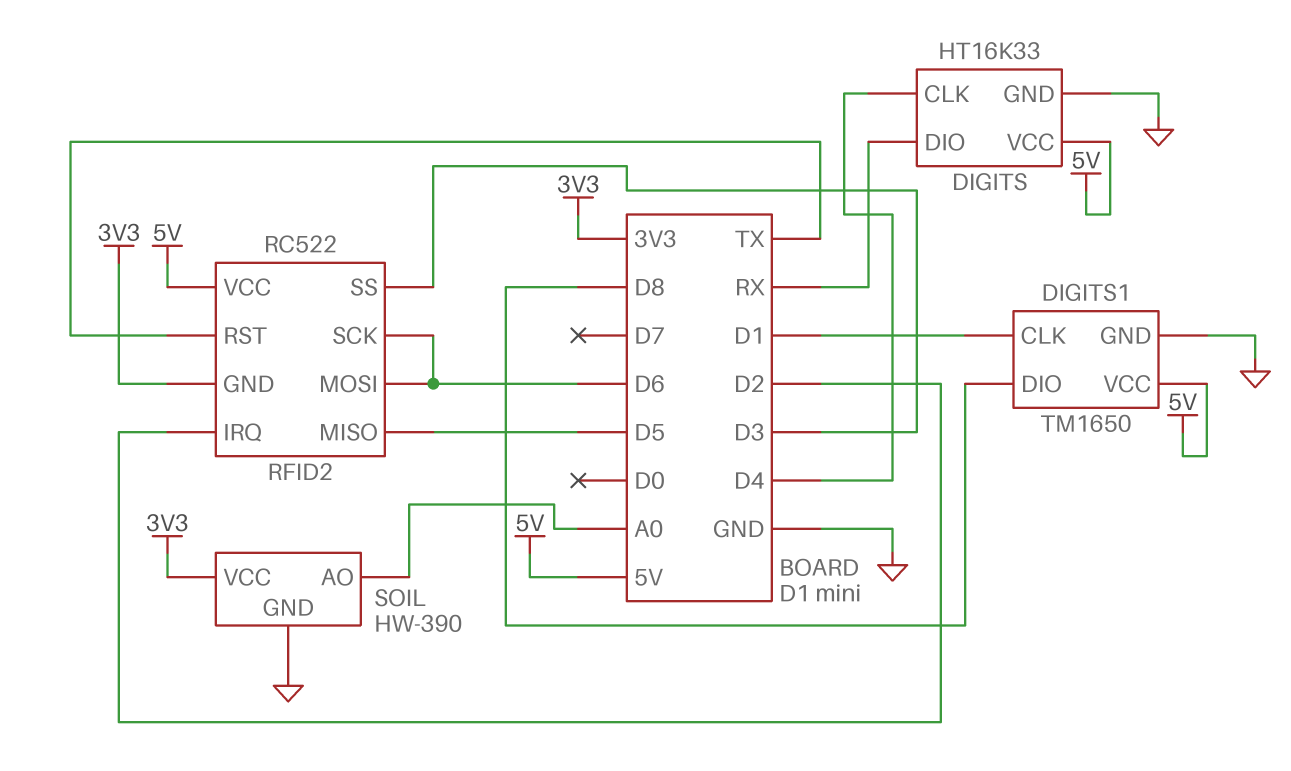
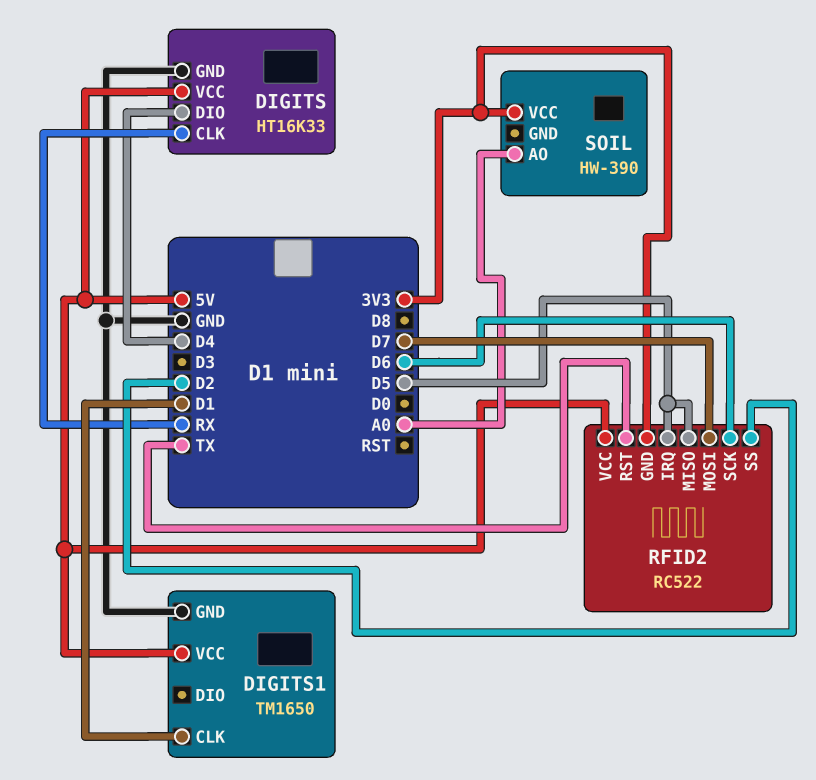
DIGITS pin CLK: D4 -> RX
DIGITS pin DIO: RX -> D4
DIGITS1 pin DIO: D8 -> none
RFID2 pin IRQ: D2 -> D5
RFID2 pin MOSI: D6 -> D7
RFID2 pin SS: D3 -> D2
SOIL pin GND: GND -> none

